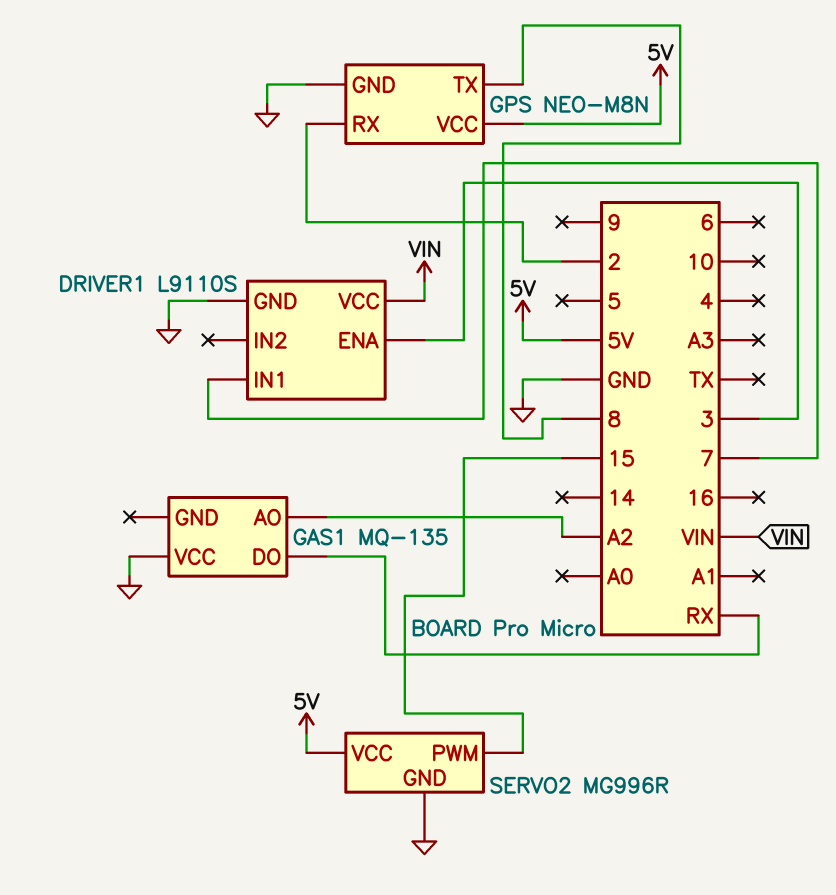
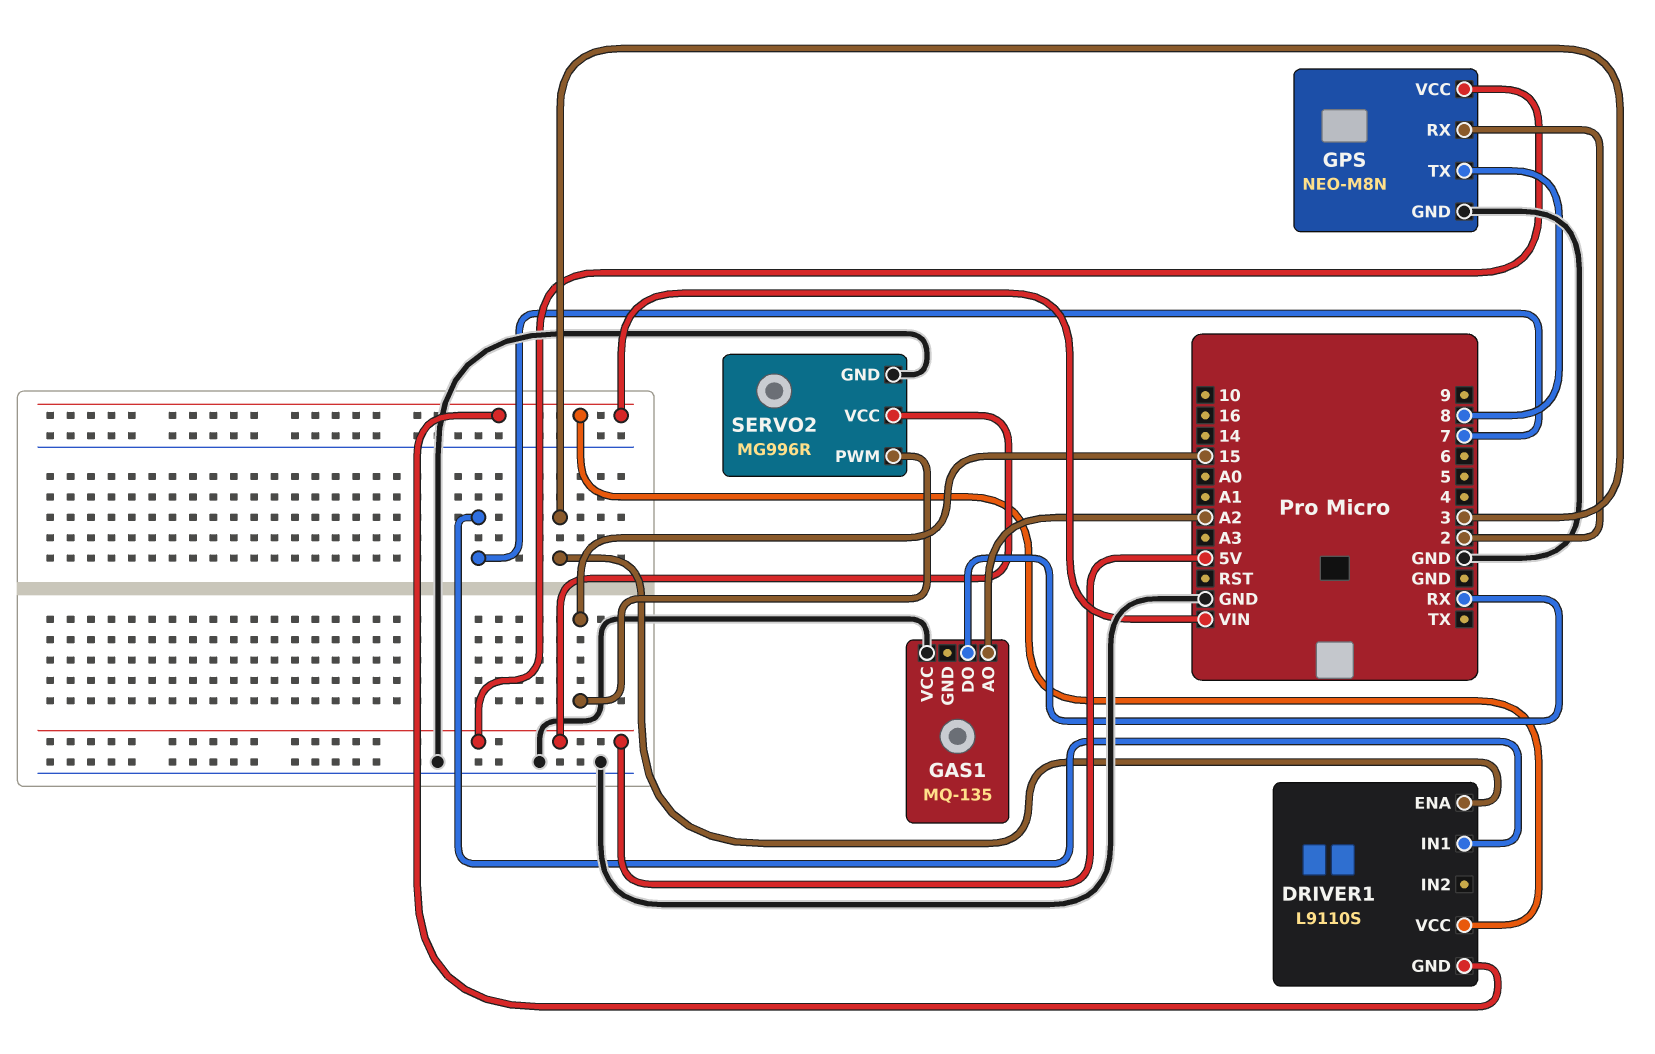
DRIVER1 pin GND: GND -> VIN

